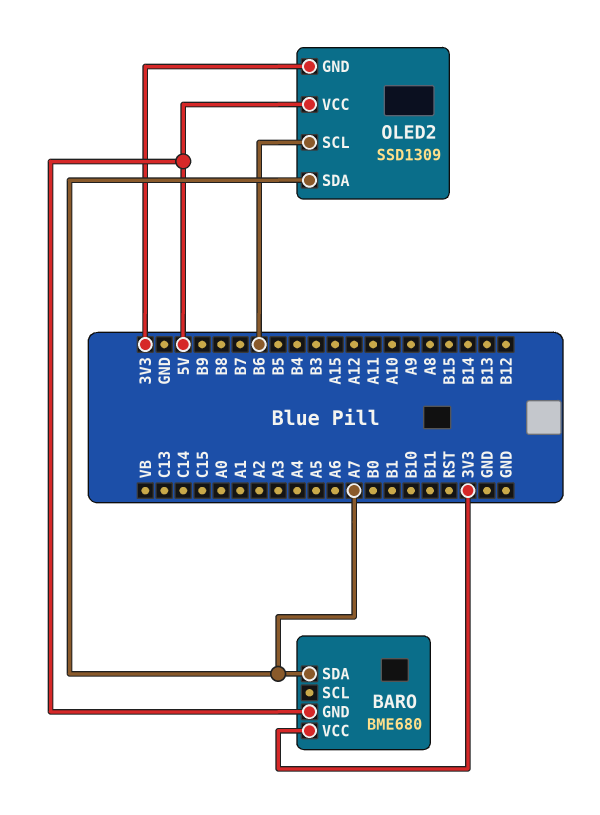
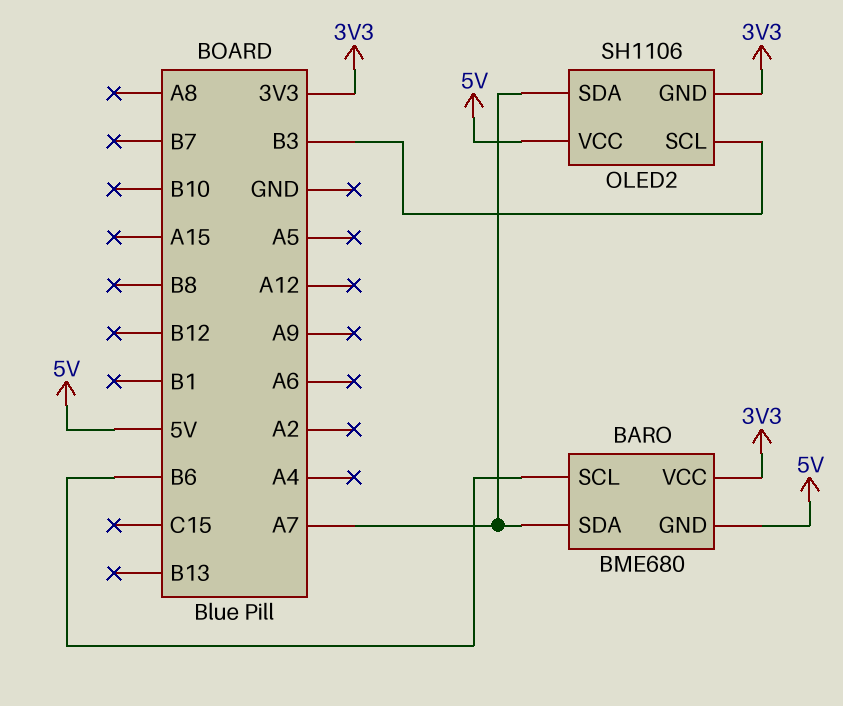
BARO pin SCL: none -> B6
OLED2: SSD1309 -> SH1106
OLED2 pin SCL: B6 -> B3

